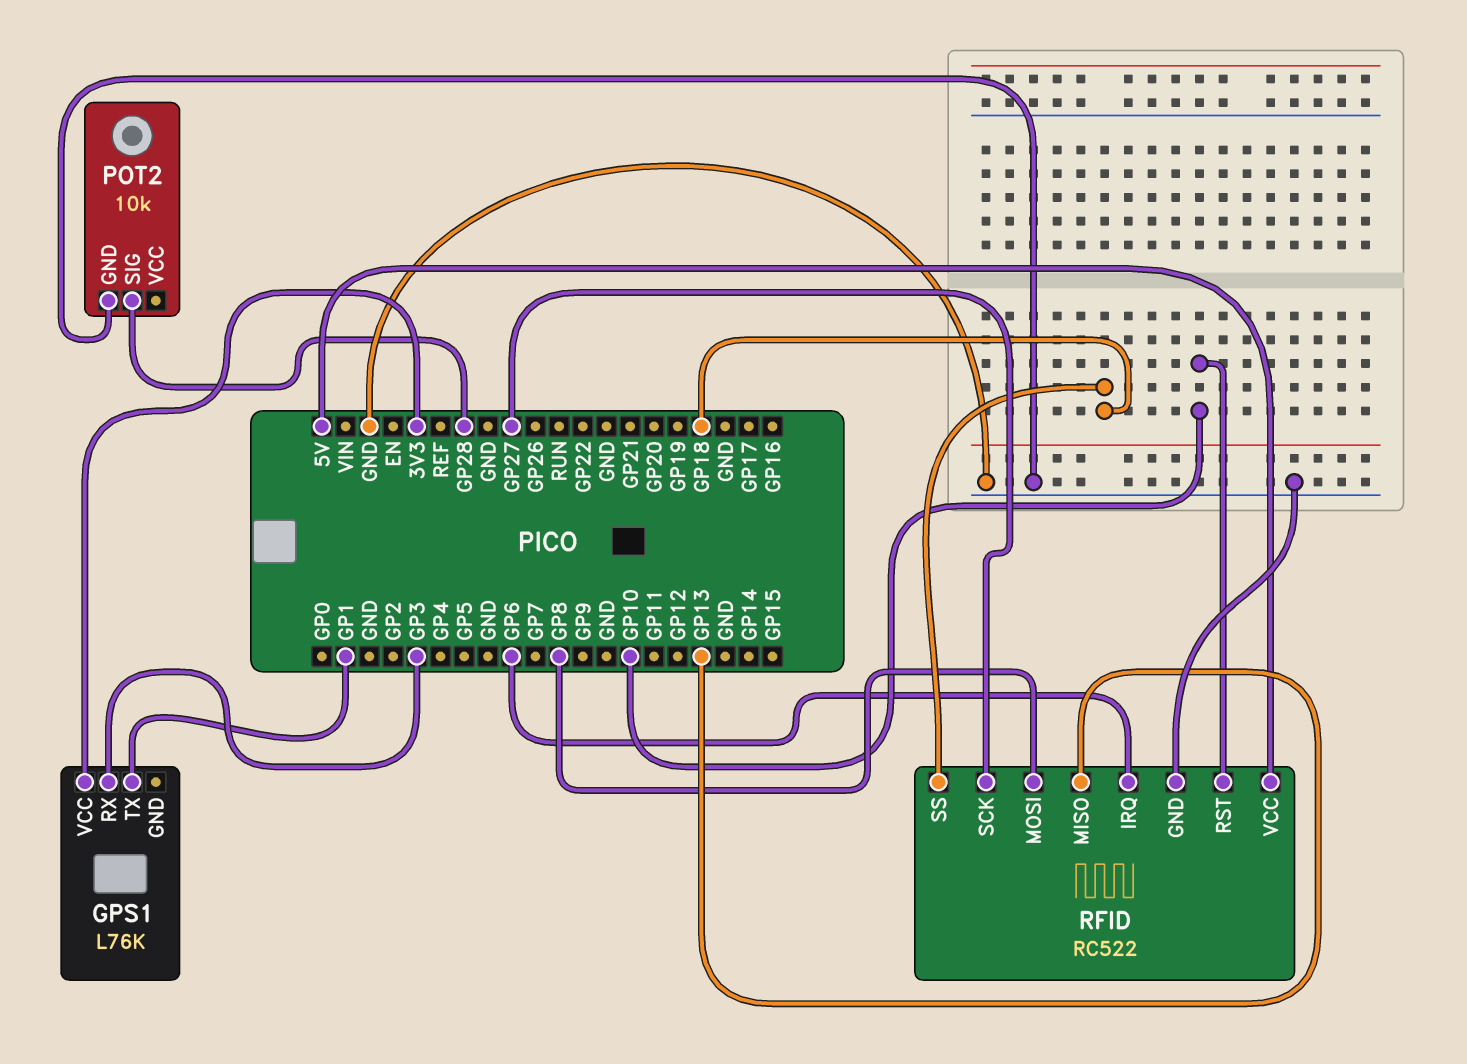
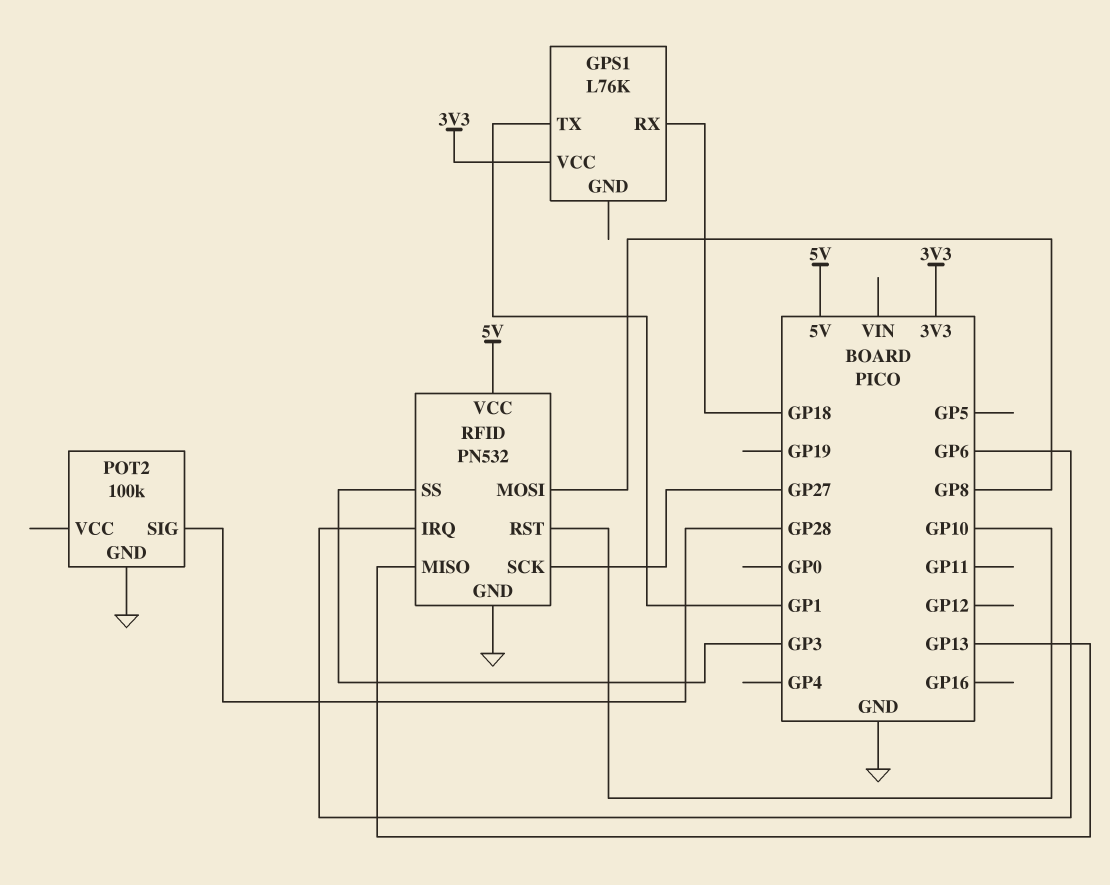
GPS1 pin RX: GP3 -> GP18
POT2: 10k -> 100k
RFID: RC522 -> PN532
RFID pin SS: GP18 -> GP3

